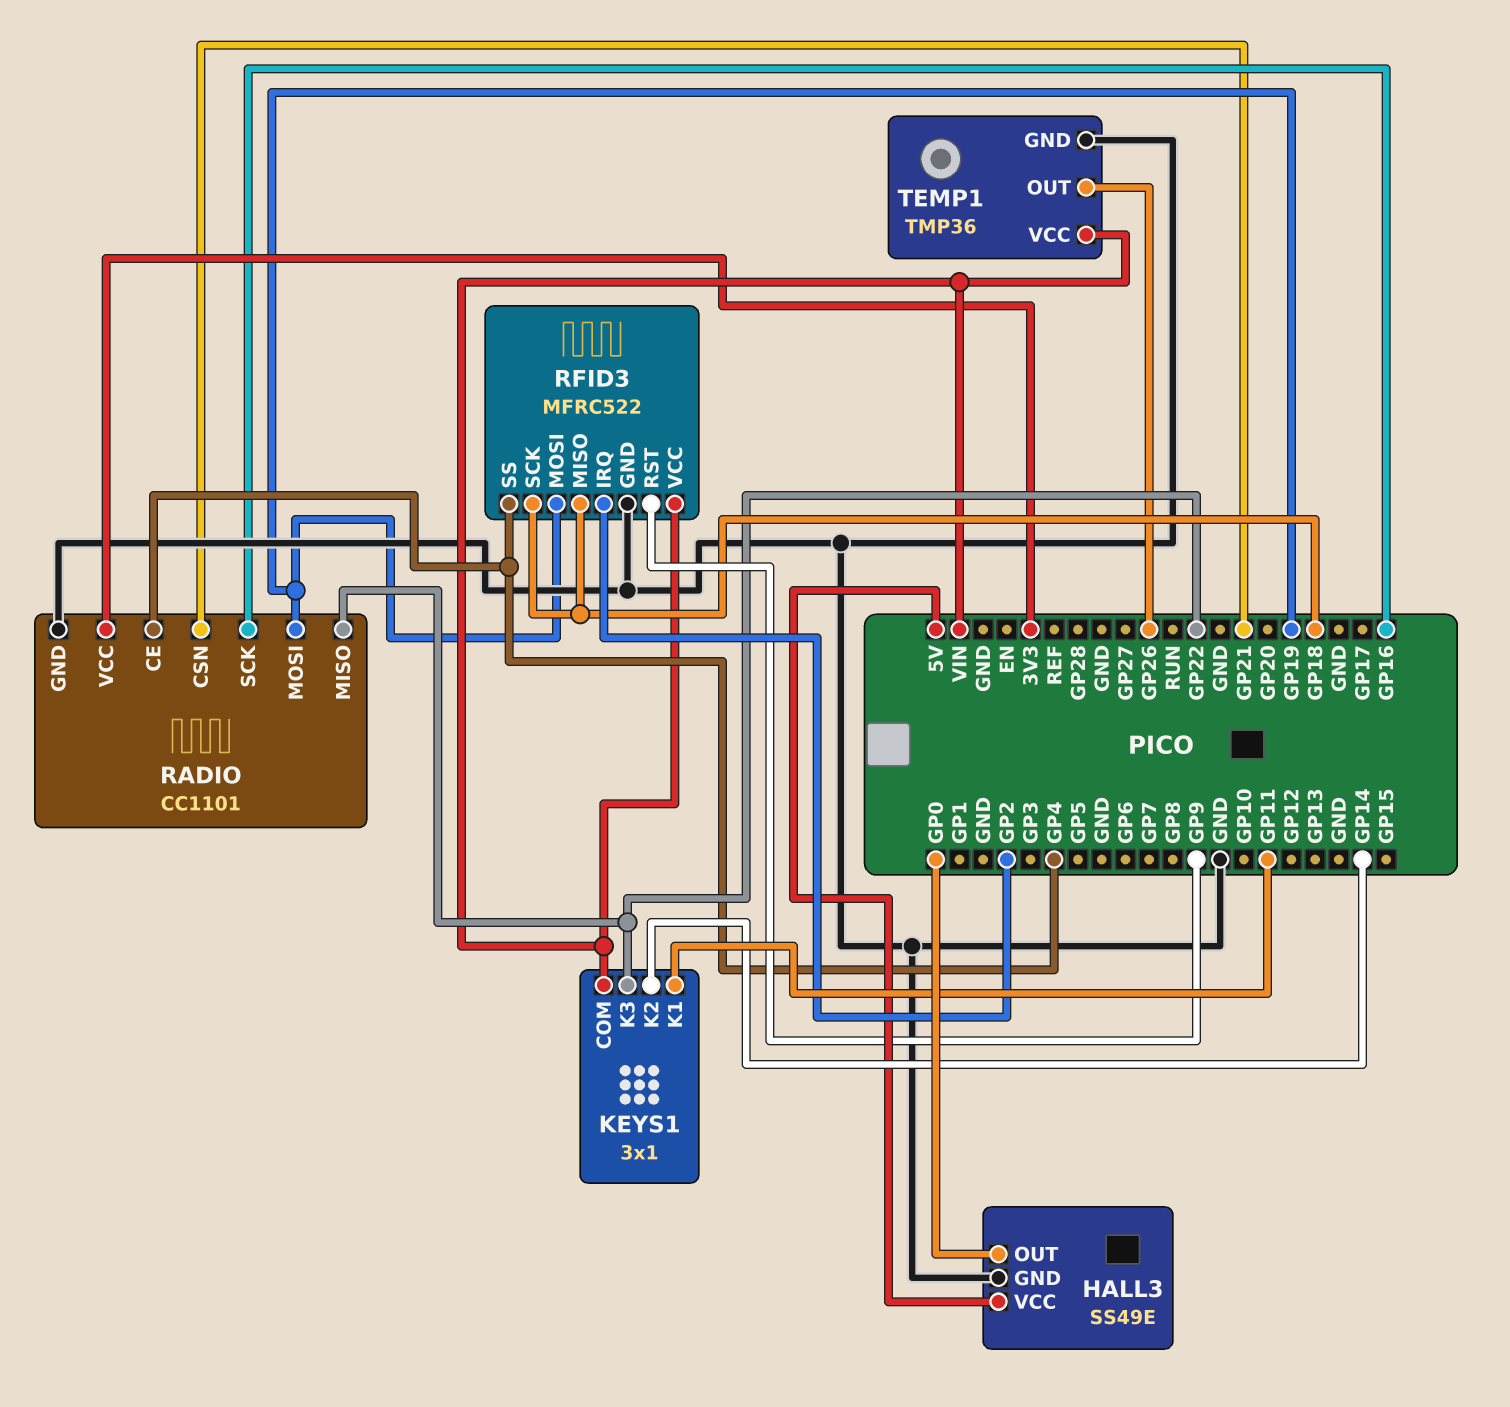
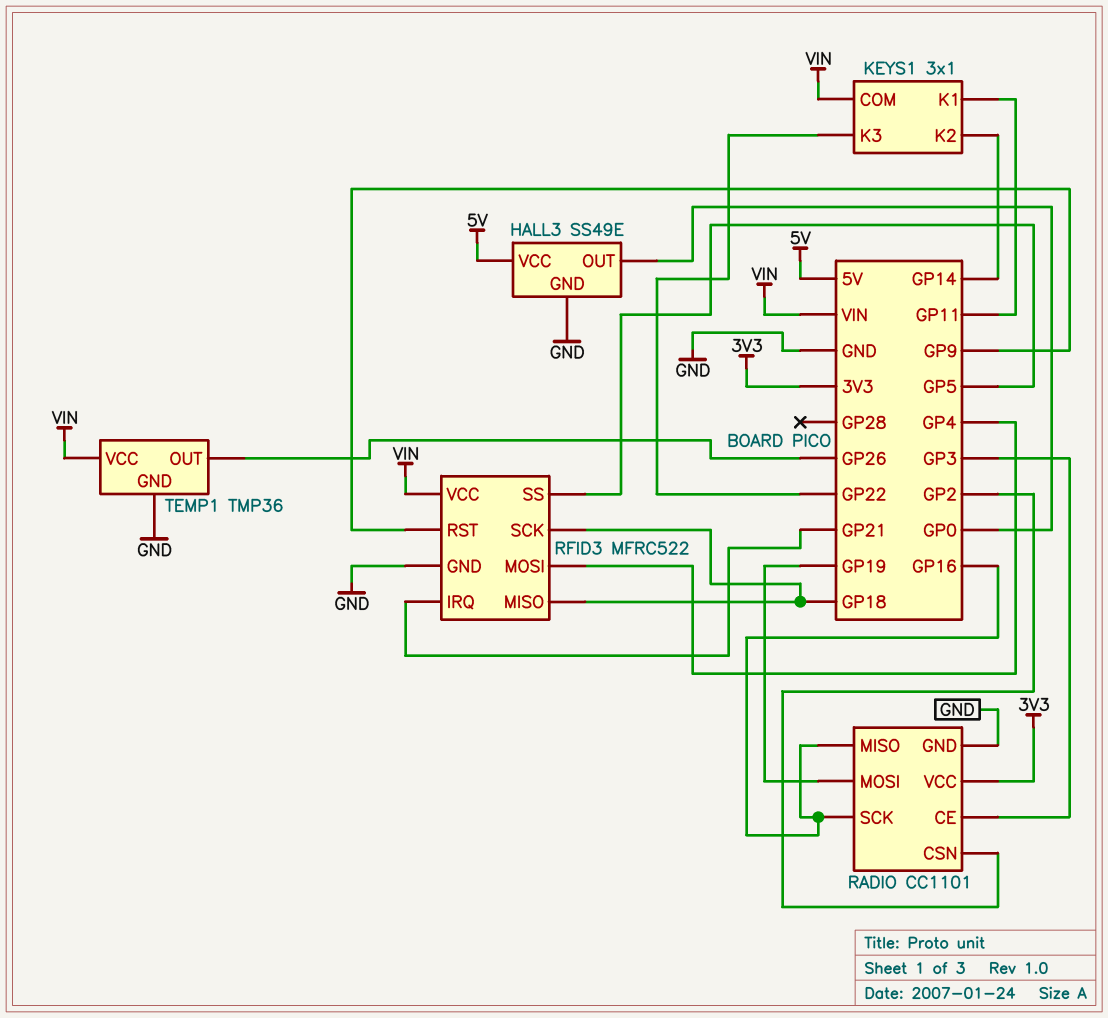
RADIO pin CE: GP4 -> GP3
RADIO pin CSN: GP21 -> GP2
RADIO pin MISO: GP22 -> GP16
RFID3 pin IRQ: GP2 -> GP21
RFID3 pin MOSI: GP19 -> GP4
RFID3 pin SS: GP4 -> GP5

